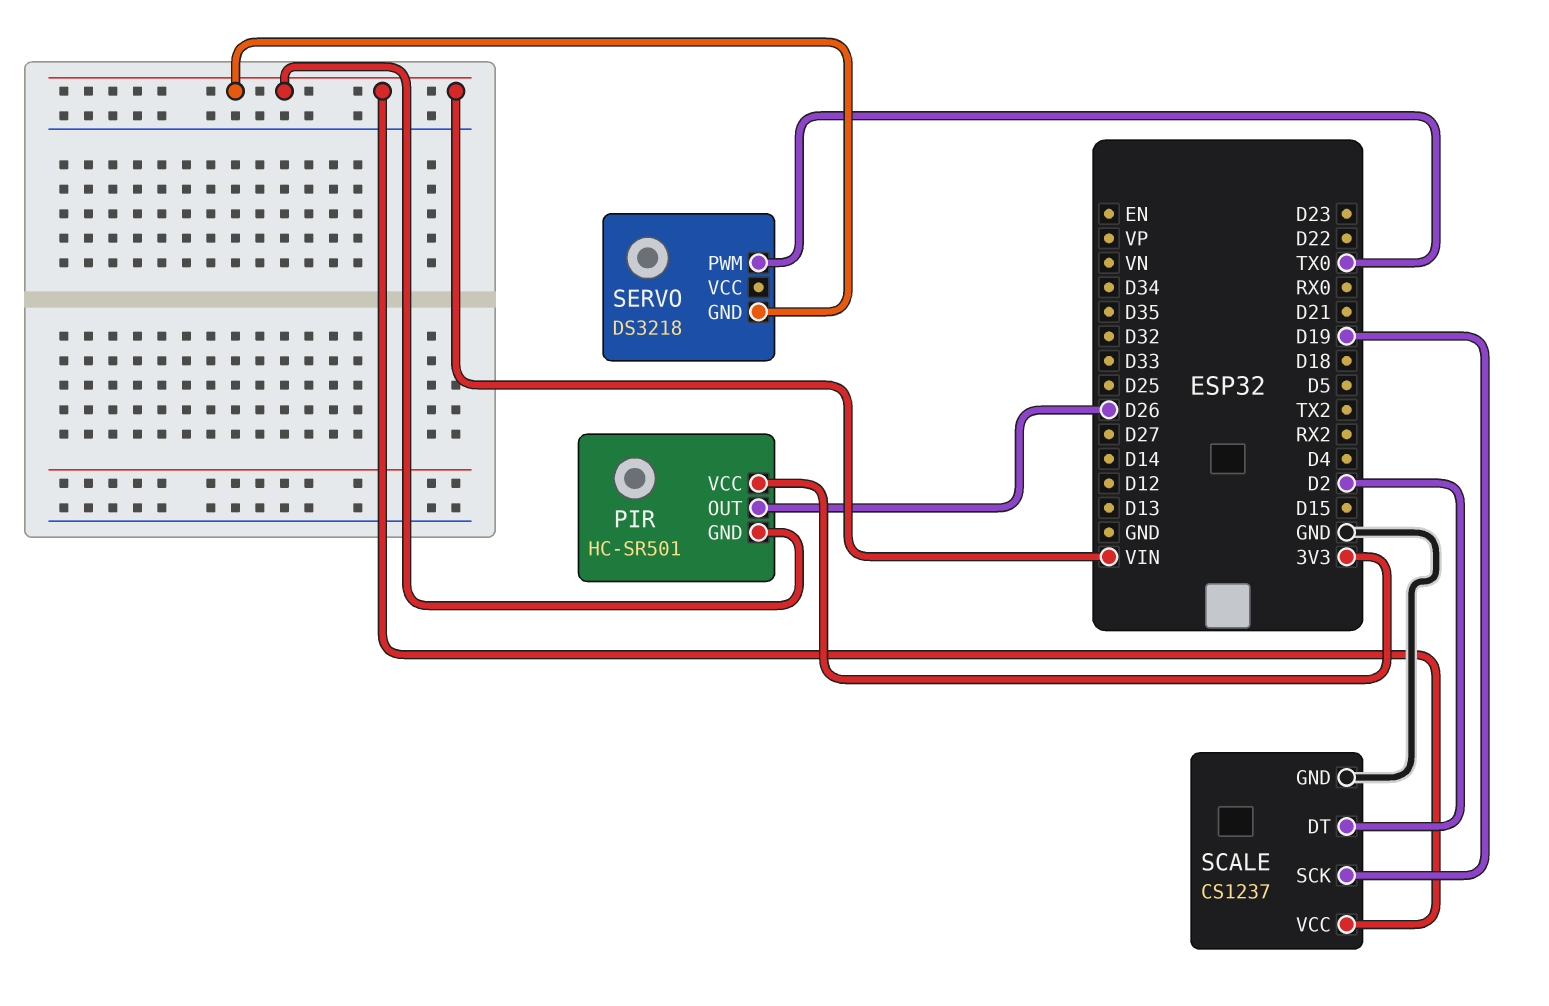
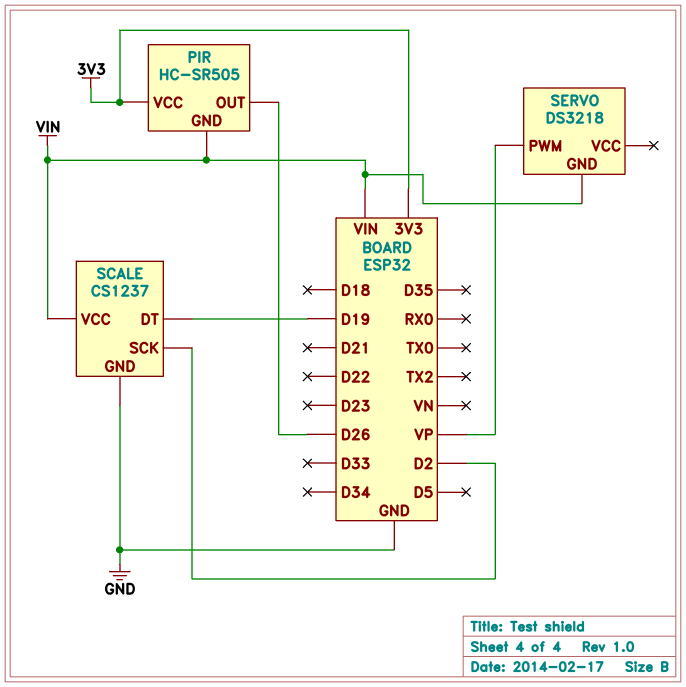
PIR: HC-SR501 -> HC-SR505
SCALE pin DT: D2 -> D19
SCALE pin SCK: D19 -> D2
SERVO pin PWM: TX0 -> VP

